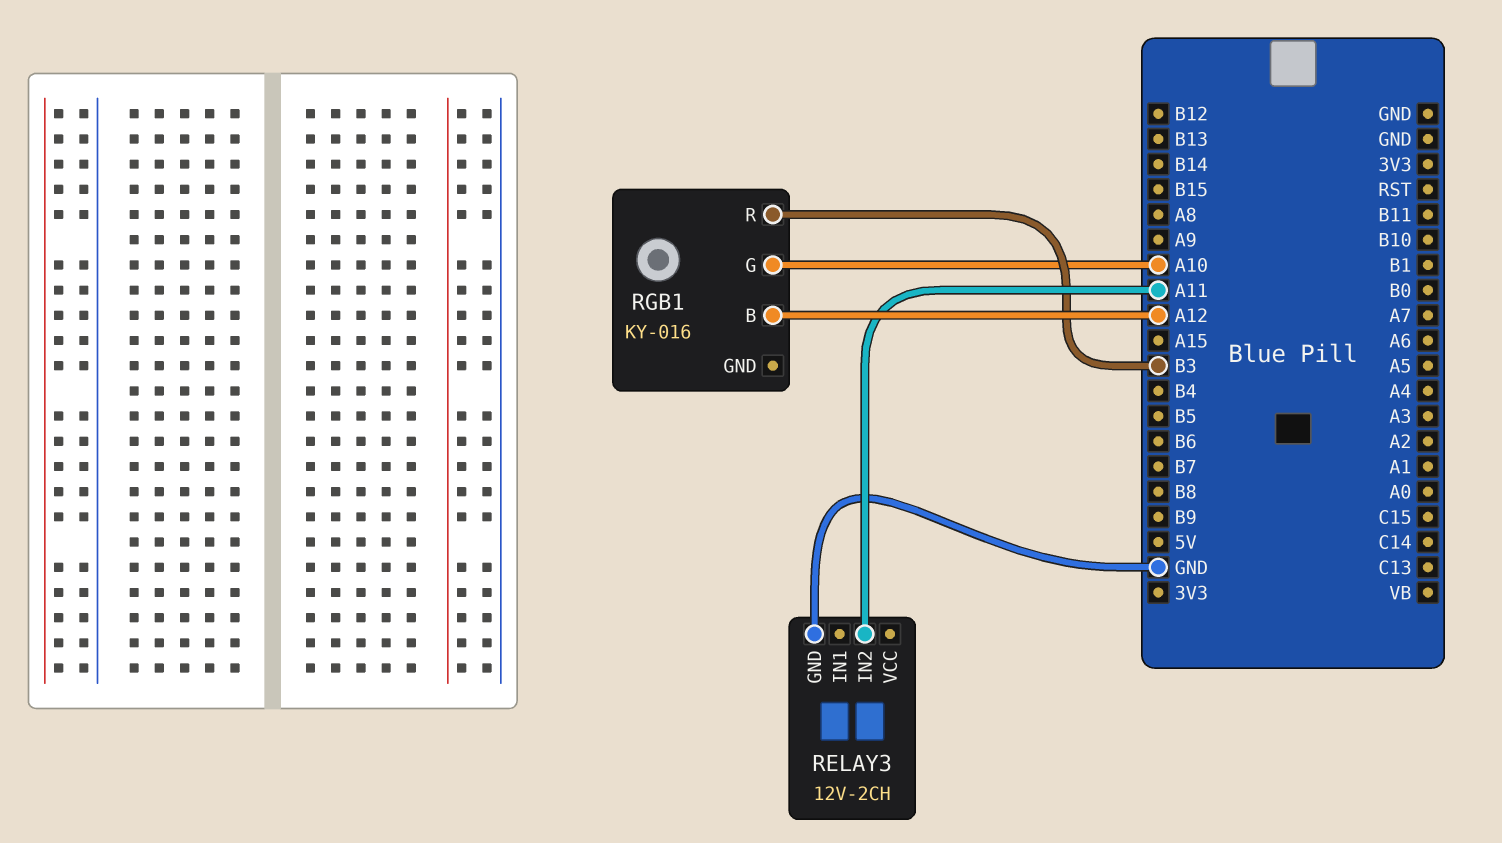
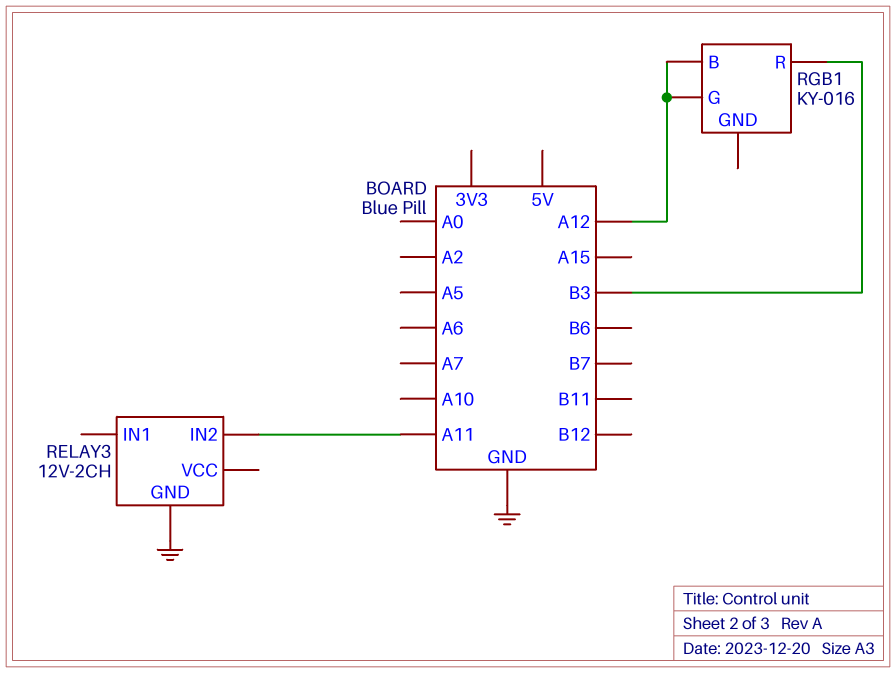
RGB1 pin G: A10 -> A12

